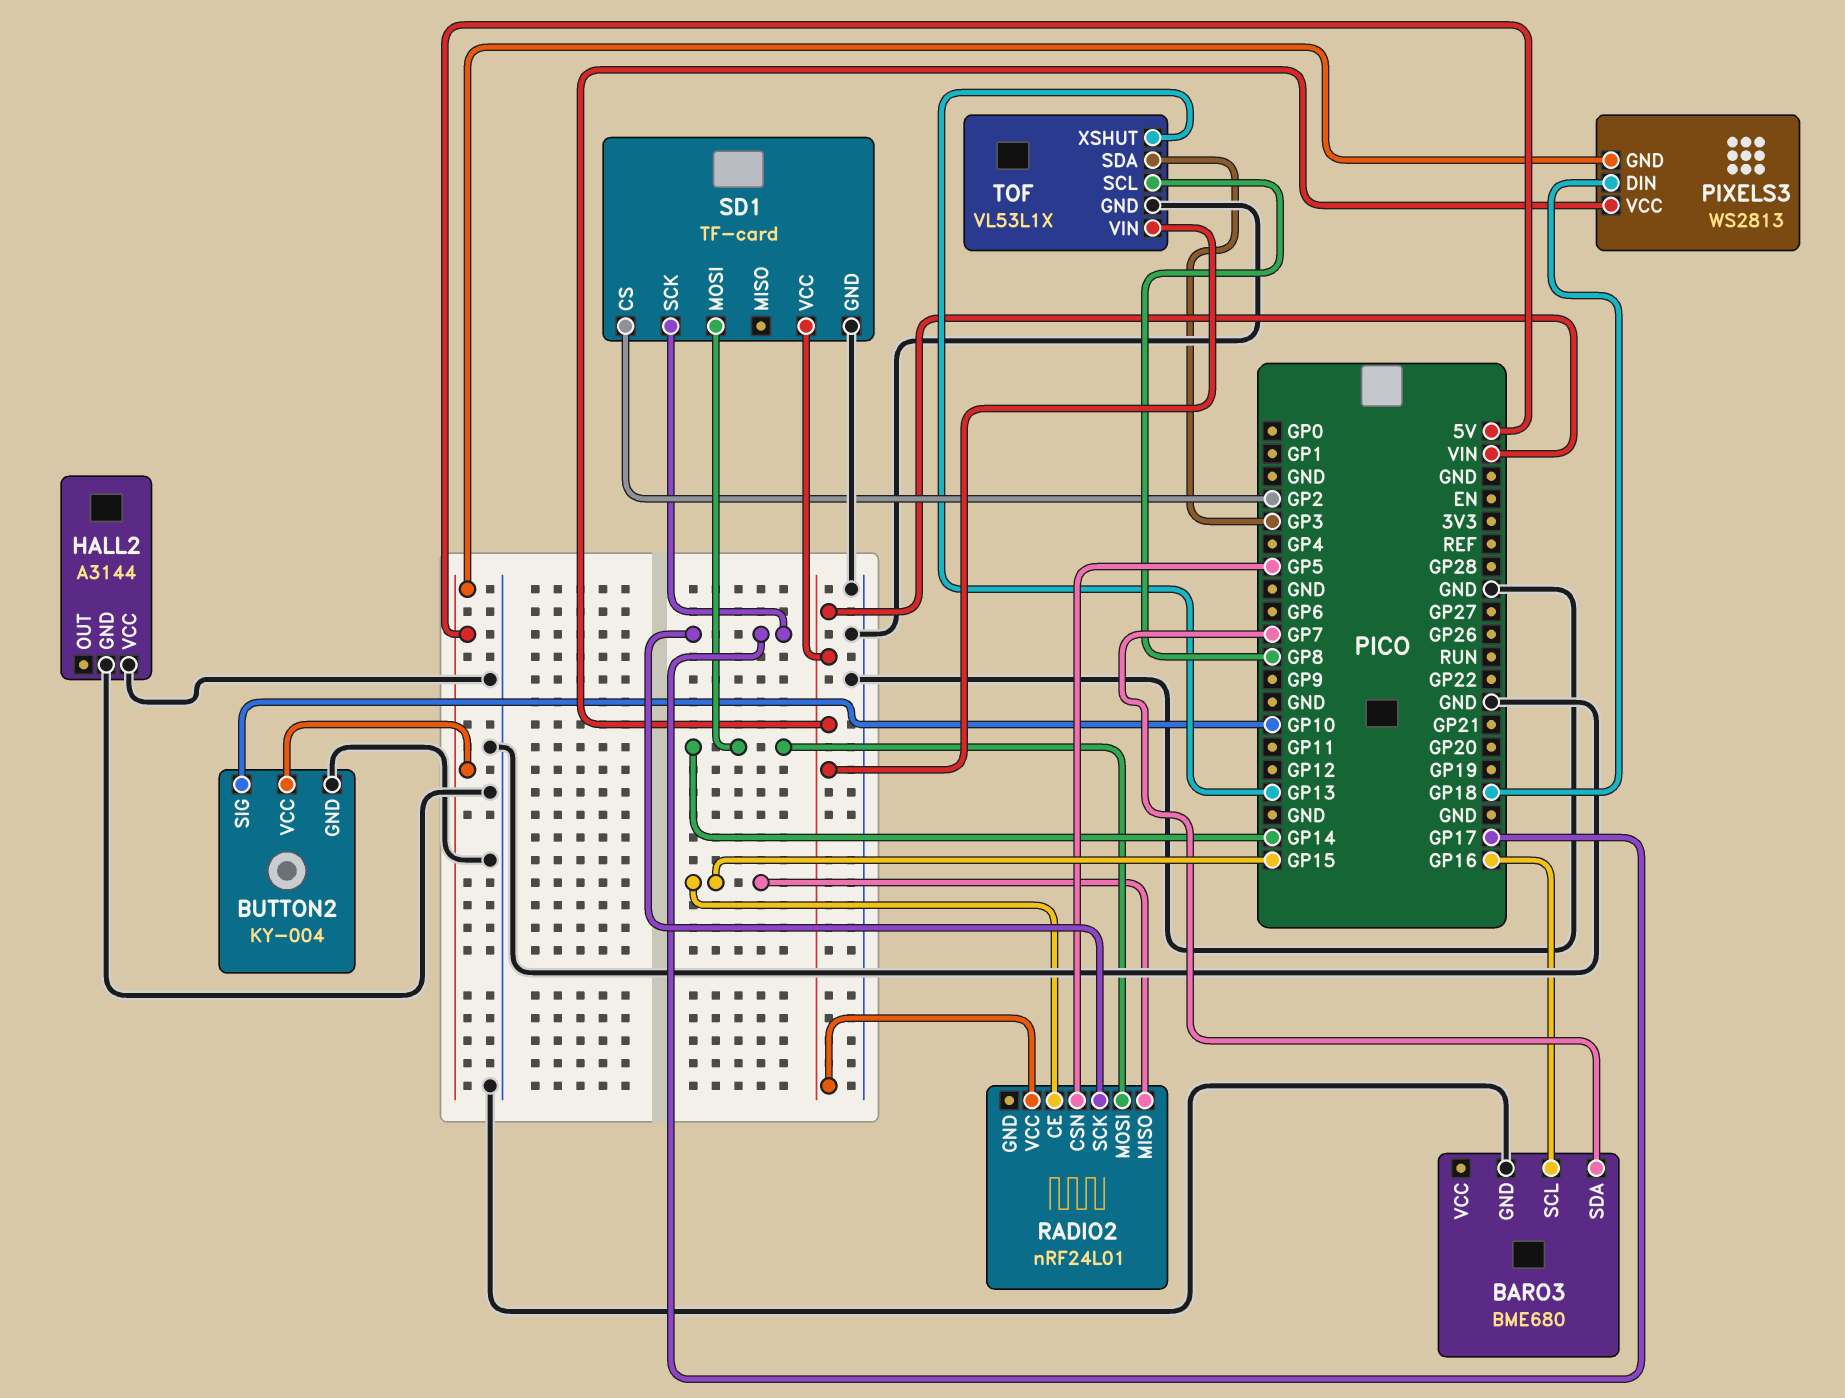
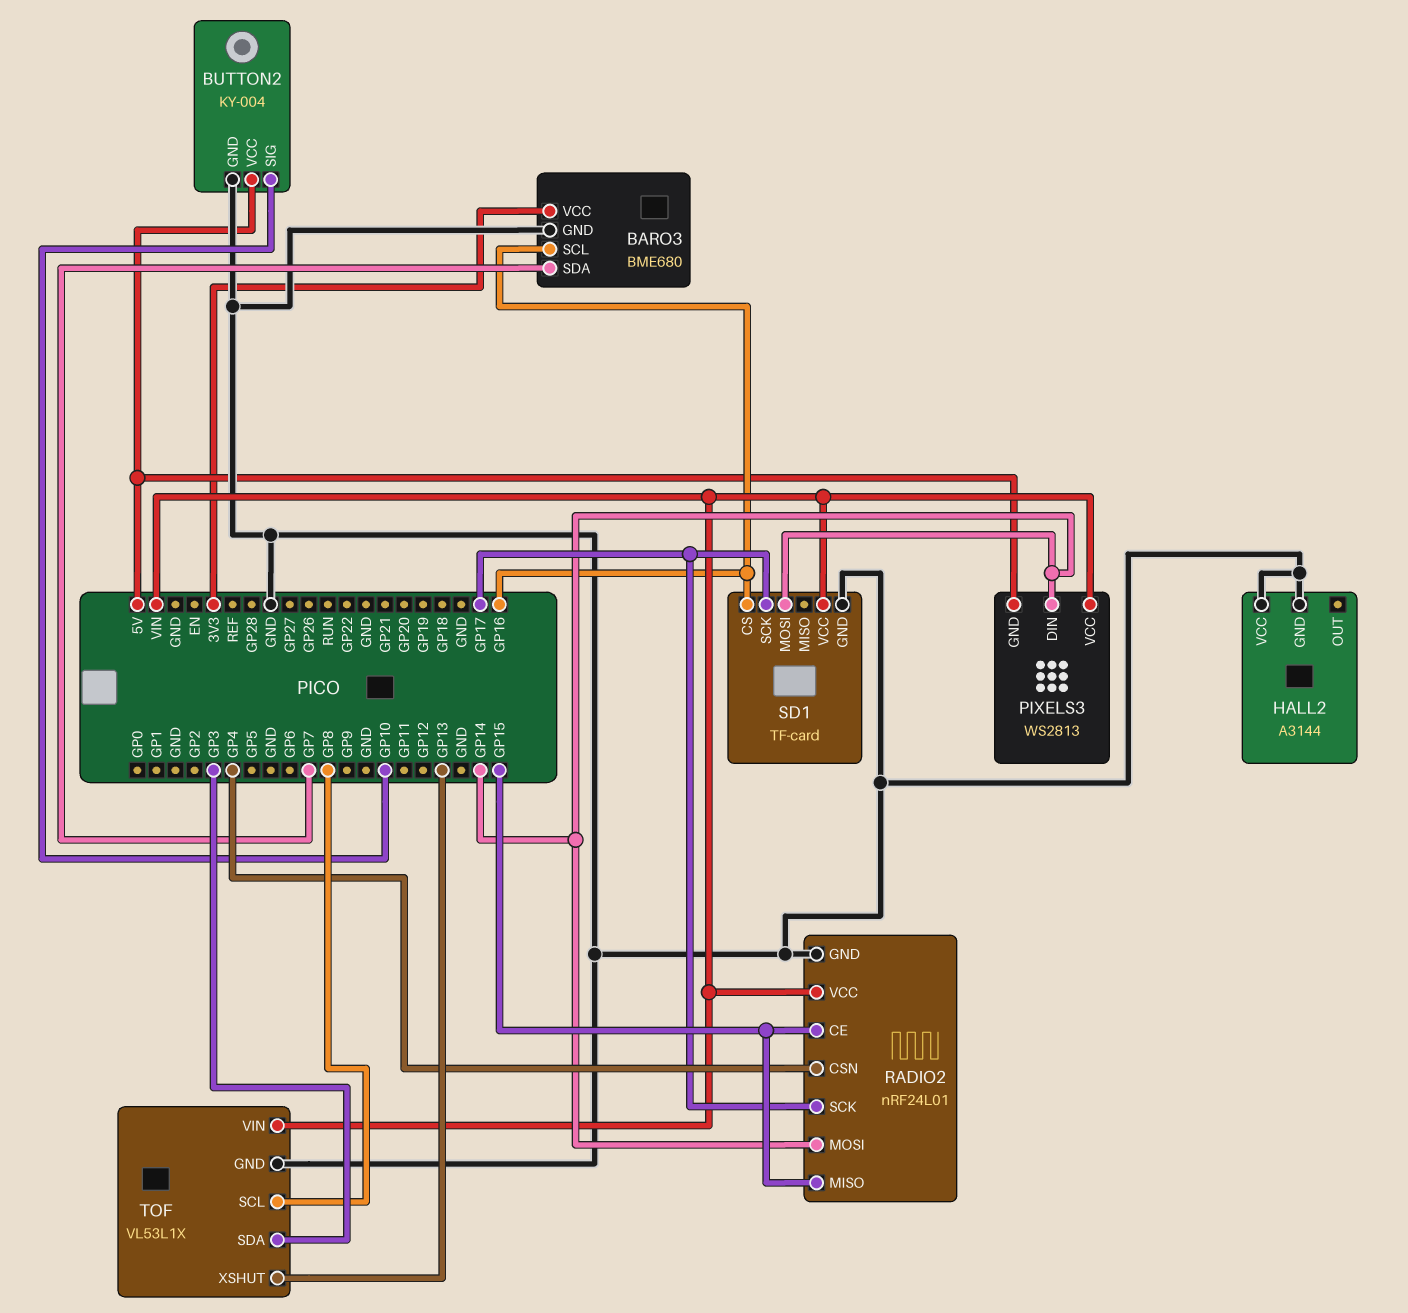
BARO3 pin VCC: none -> 3V3
PIXELS3 pin DIN: GP18 -> GP14
RADIO2 pin CSN: GP5 -> GP4
RADIO2 pin GND: none -> GND
SD1 pin CS: GP2 -> GP16

